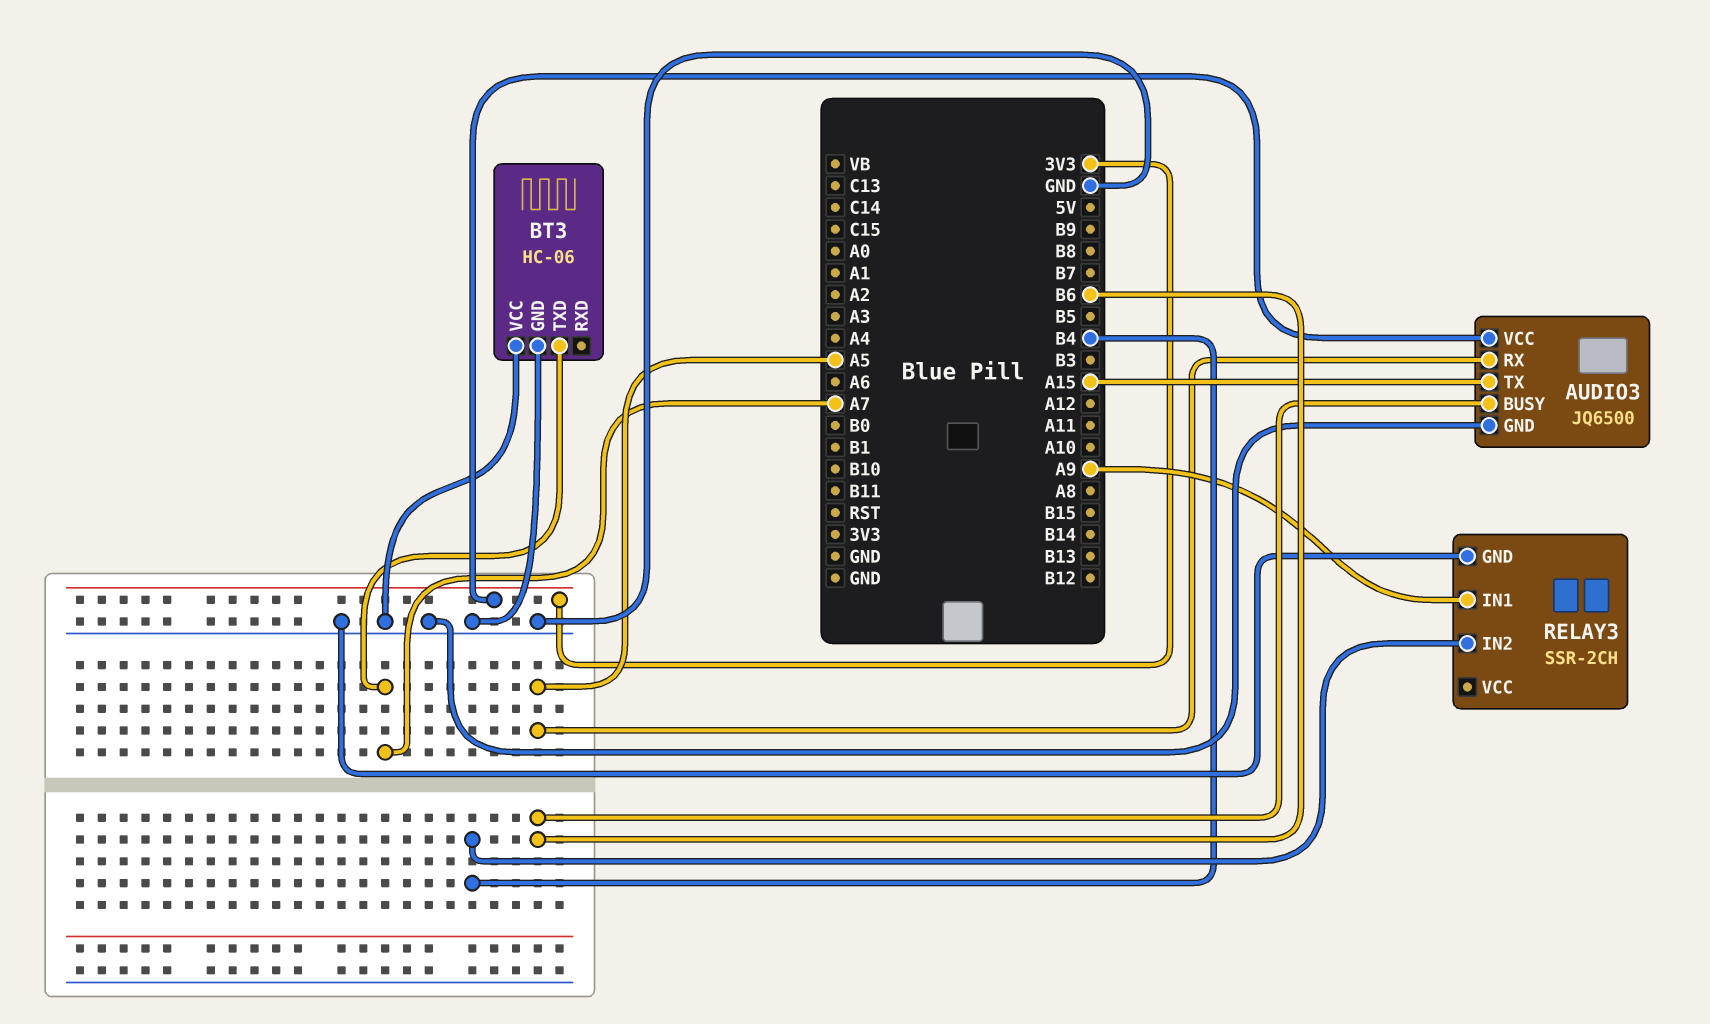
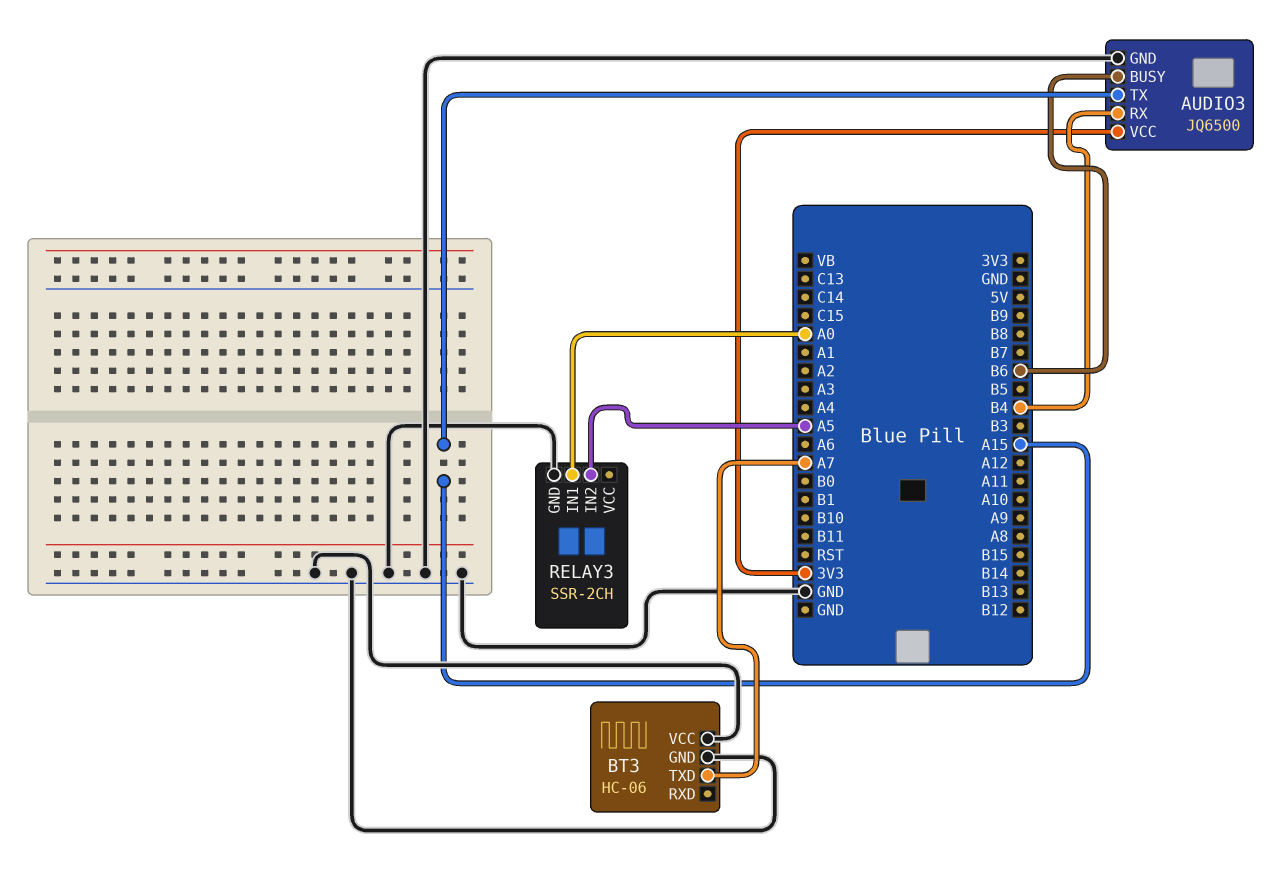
AUDIO3 pin RX: A5 -> B4
RELAY3 pin IN1: A9 -> A0
RELAY3 pin IN2: B4 -> A5

